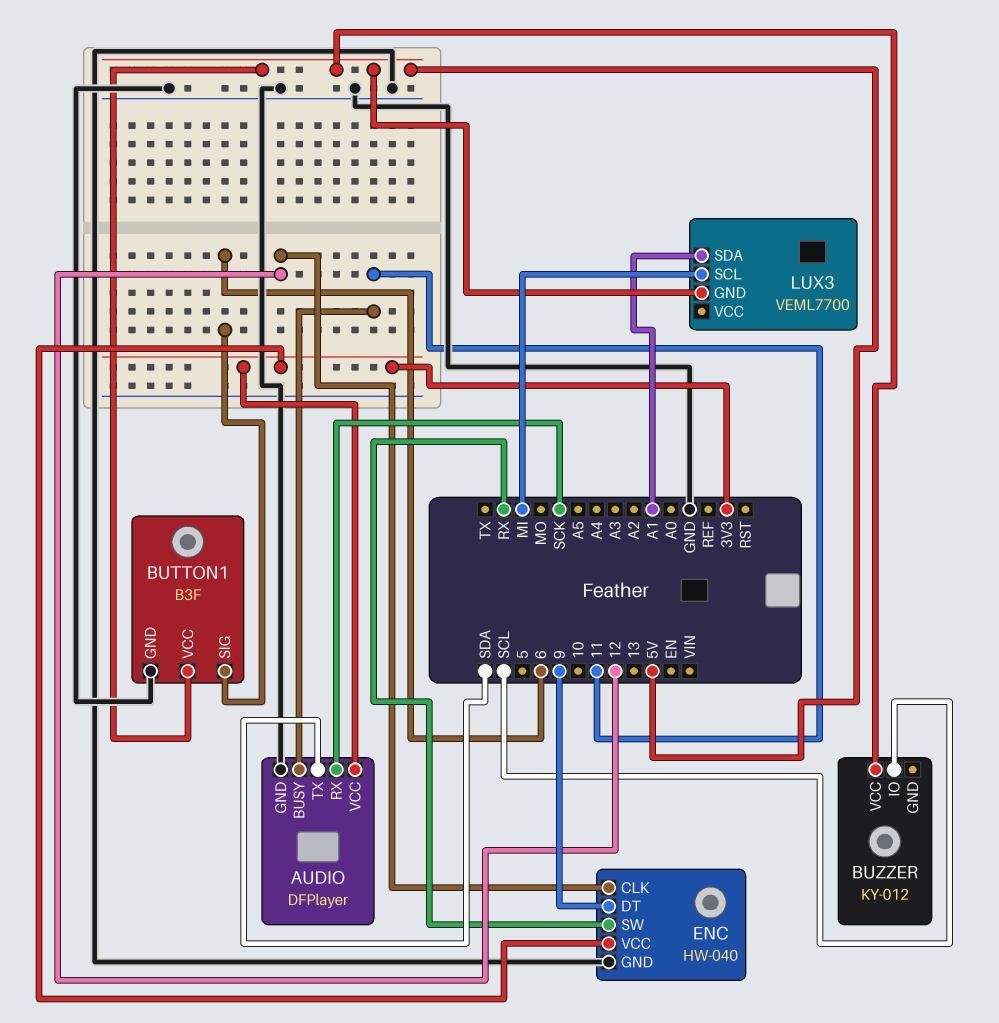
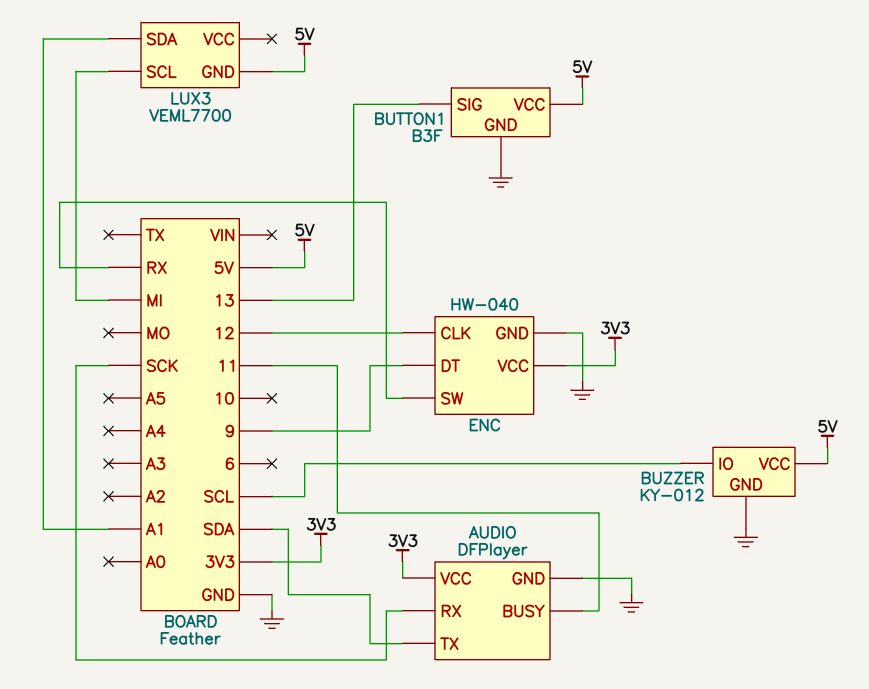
BUTTON1 pin SIG: 6 -> 13
BUZZER pin GND: none -> GND

